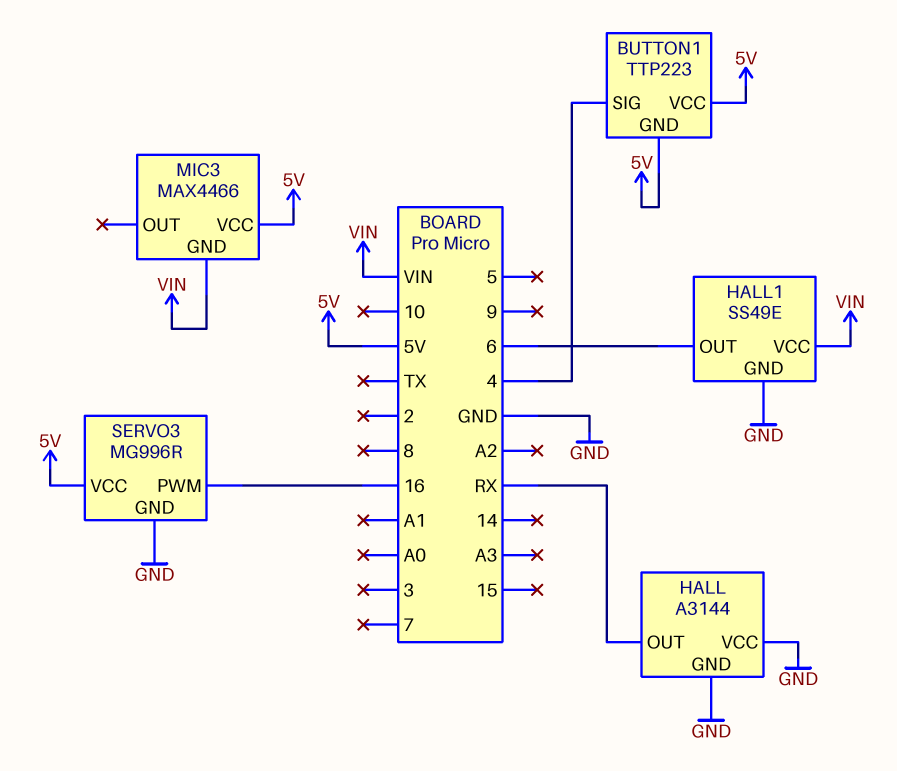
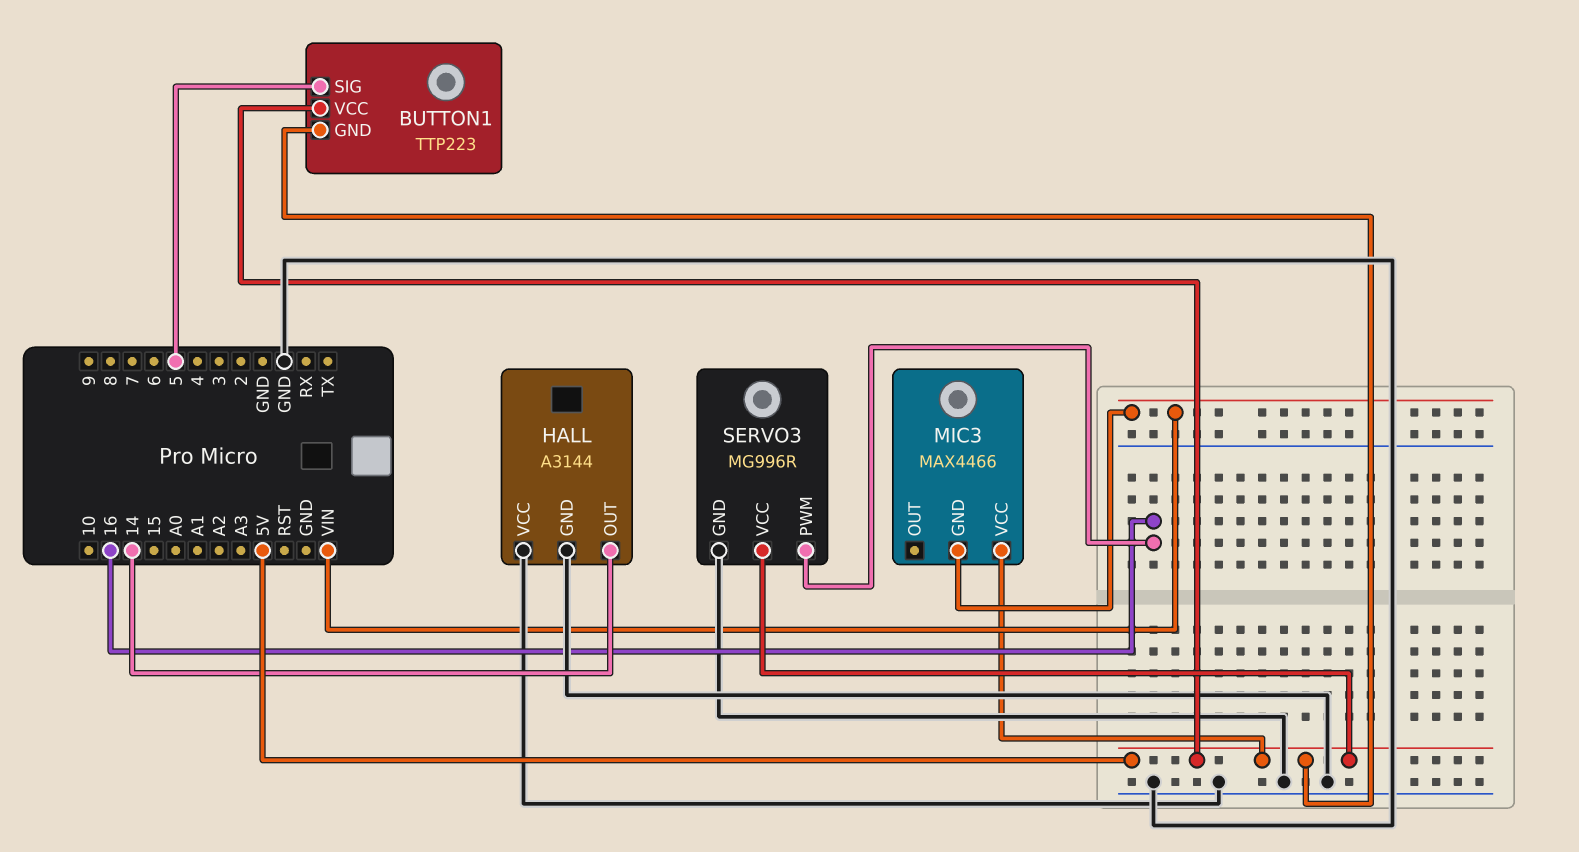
BUTTON1 pin SIG: 4 -> 5
HALL pin OUT: RX -> 14
HALL1: SS49E -> none
HALL1 pin GND: GND -> none
HALL1 pin OUT: 6 -> none
HALL1 pin VCC: VIN -> none

